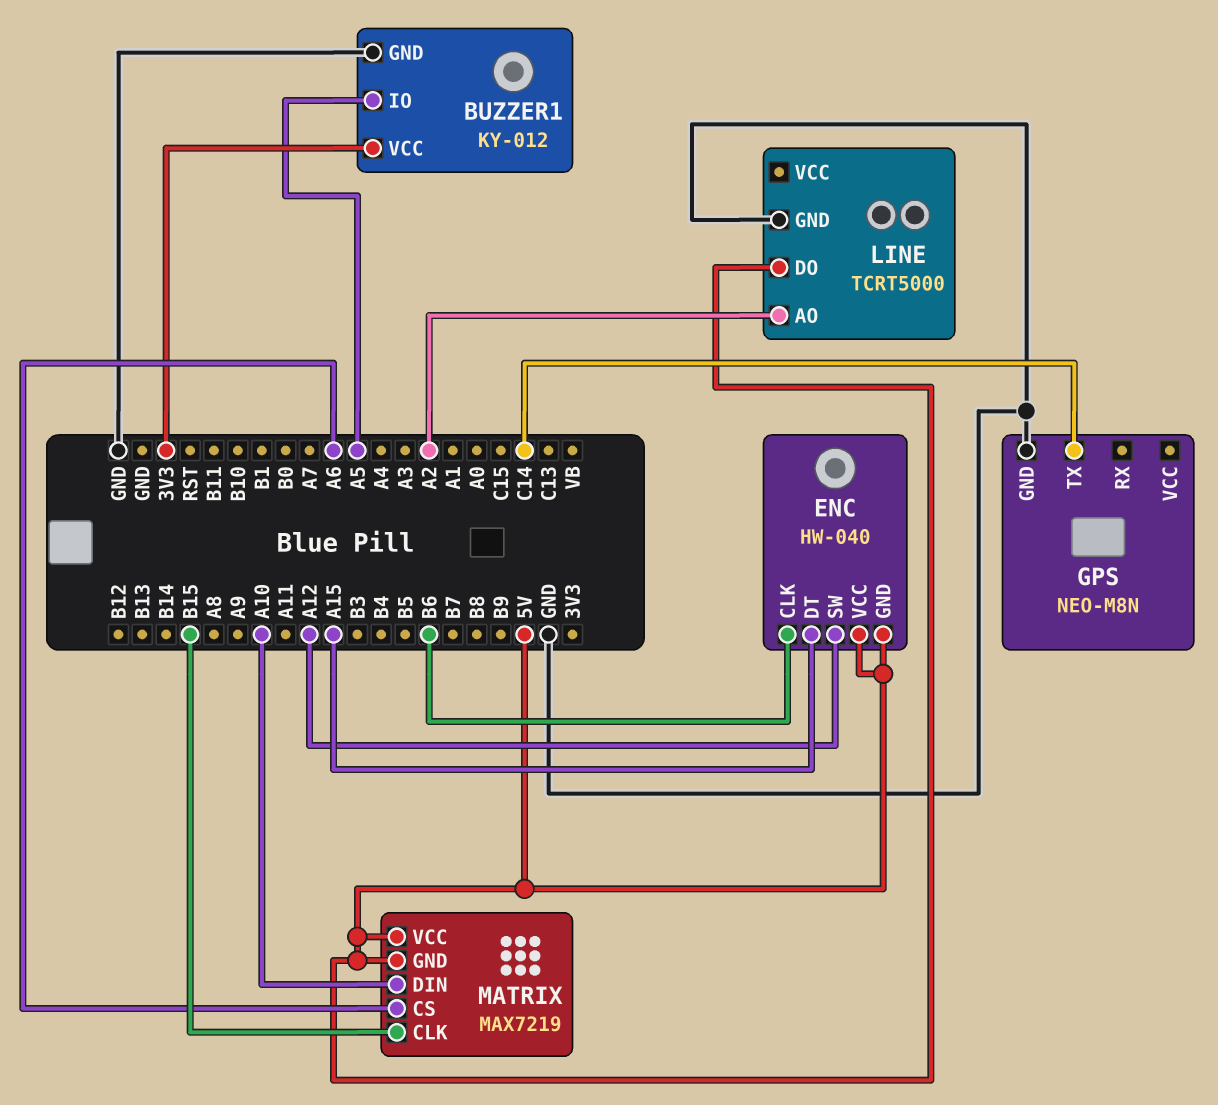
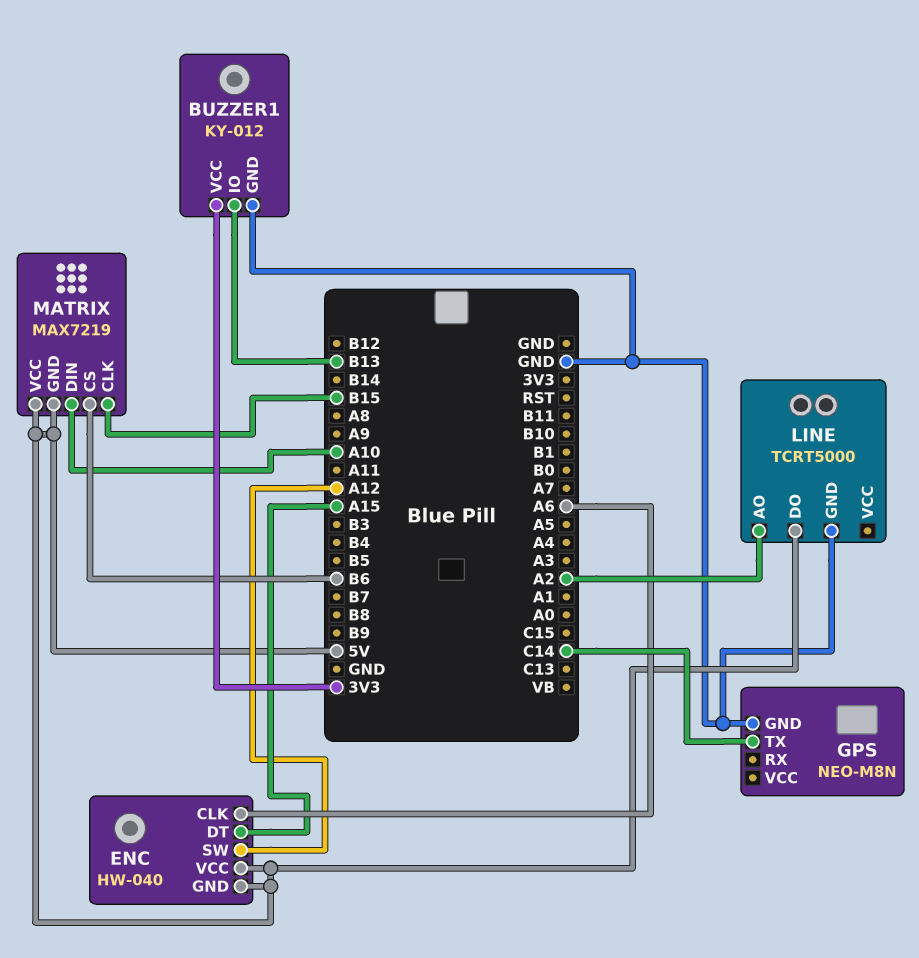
BUZZER1 pin IO: A5 -> B13
ENC pin CLK: B6 -> A6
MATRIX pin CS: A6 -> B6

